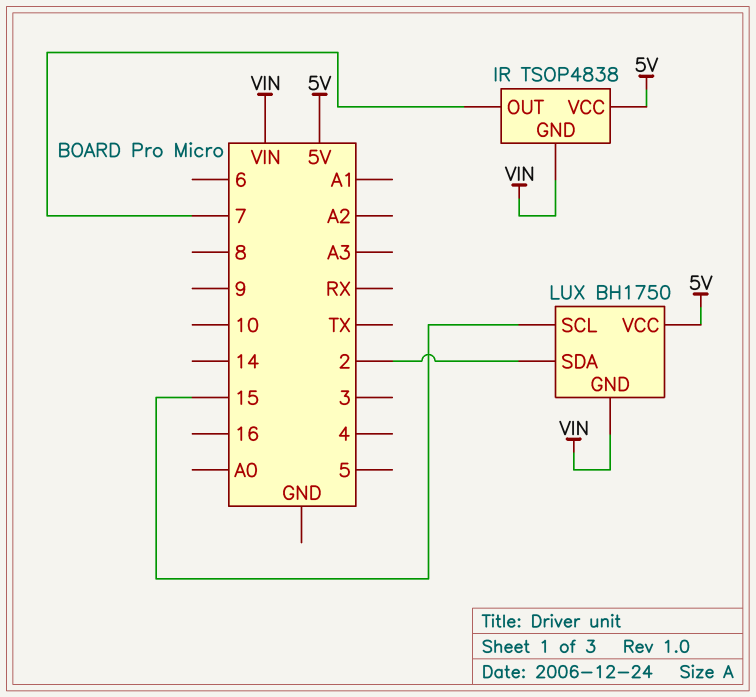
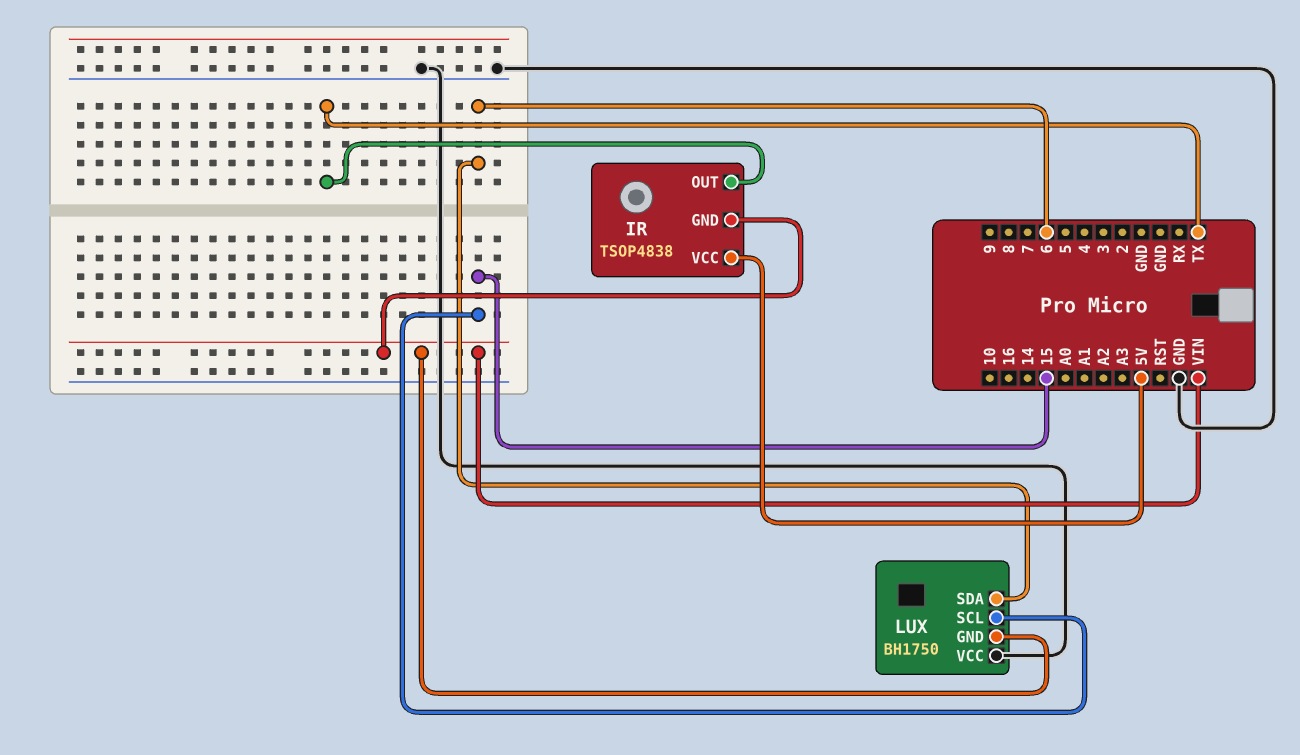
IR pin OUT: 7 -> TX
LUX pin SDA: 2 -> 6
LUX pin VCC: 5V -> GND

